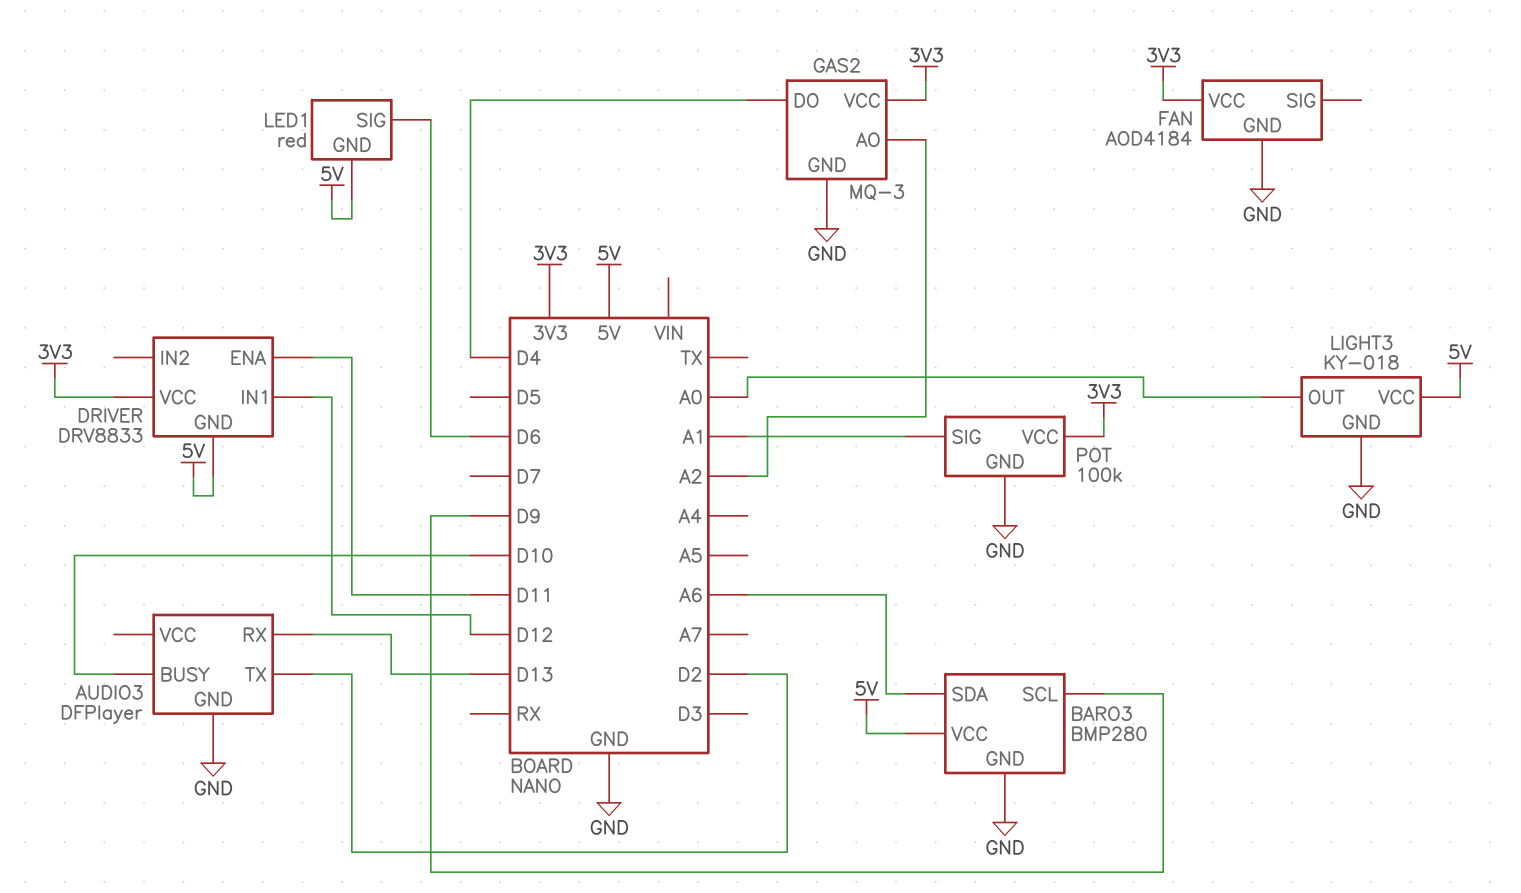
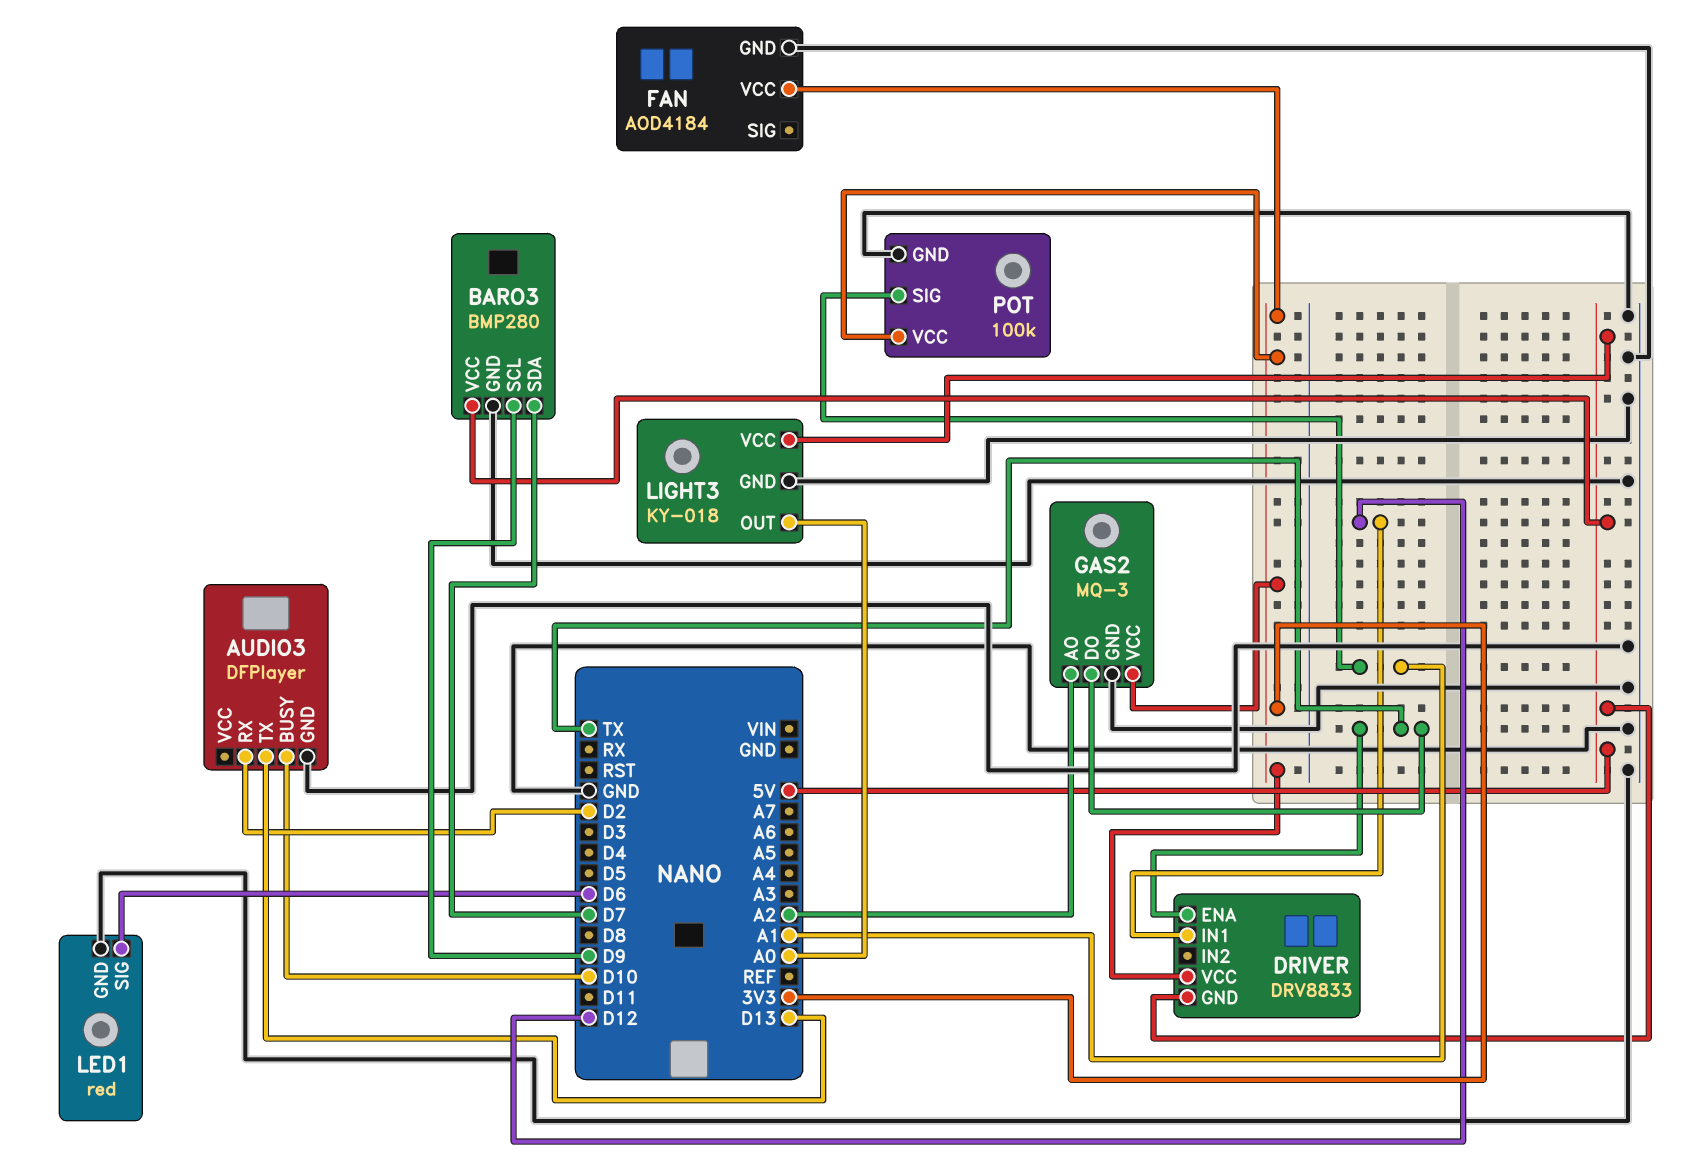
AUDIO3 pin RX: D13 -> D2
AUDIO3 pin TX: D2 -> D13
BARO3 pin SDA: A6 -> D7
DRIVER pin ENA: D11 -> TX
GAS2 pin DO: D4 -> TX
LED1 pin GND: 5V -> GND

